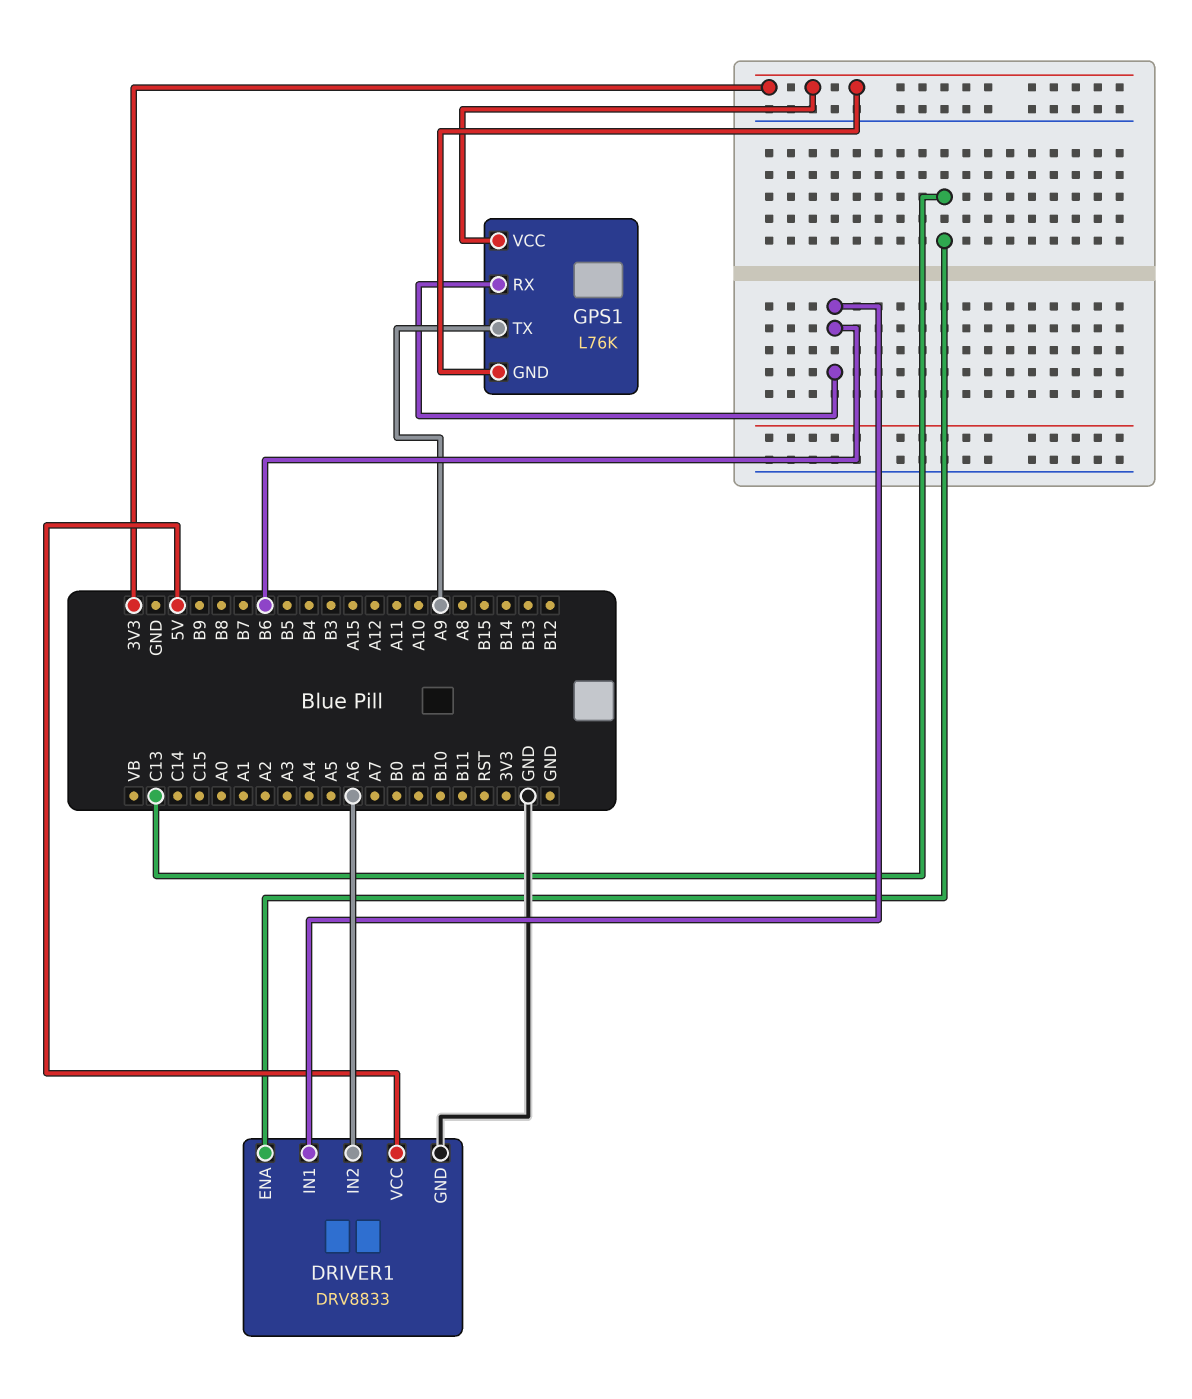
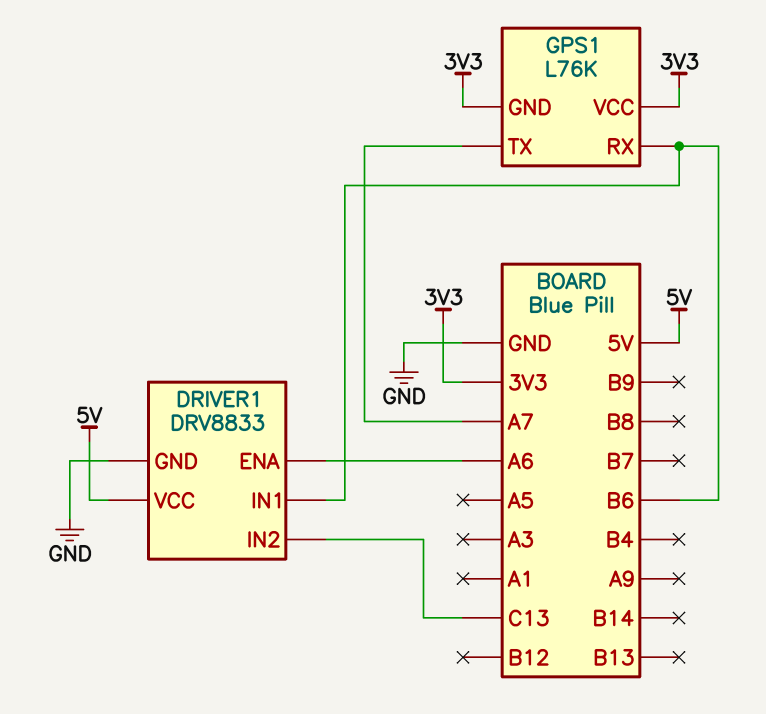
DRIVER1 pin ENA: C13 -> A6
DRIVER1 pin IN2: A6 -> C13
GPS1 pin TX: A9 -> A7

